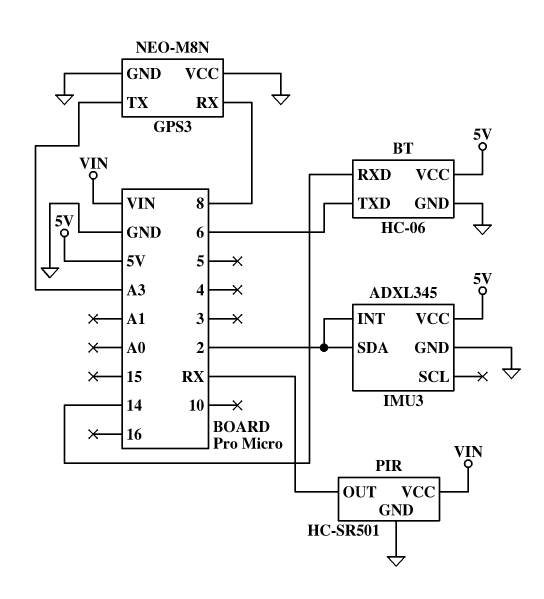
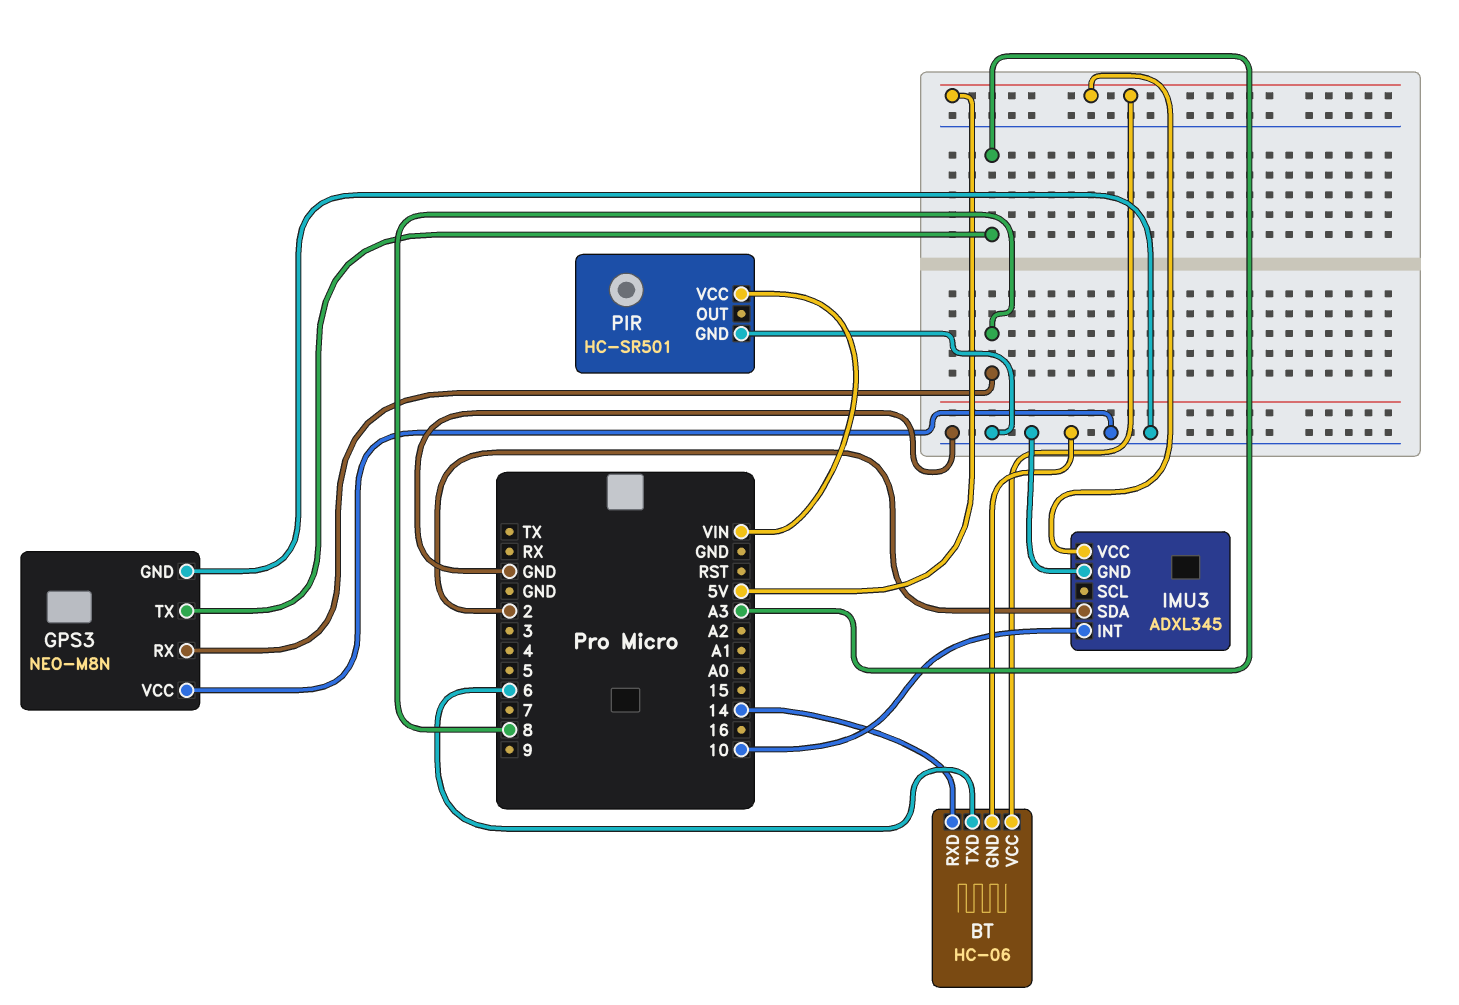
IMU3 pin INT: 2 -> 10
PIR pin OUT: RX -> none

